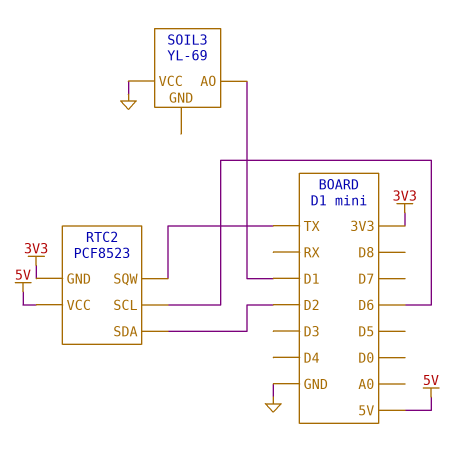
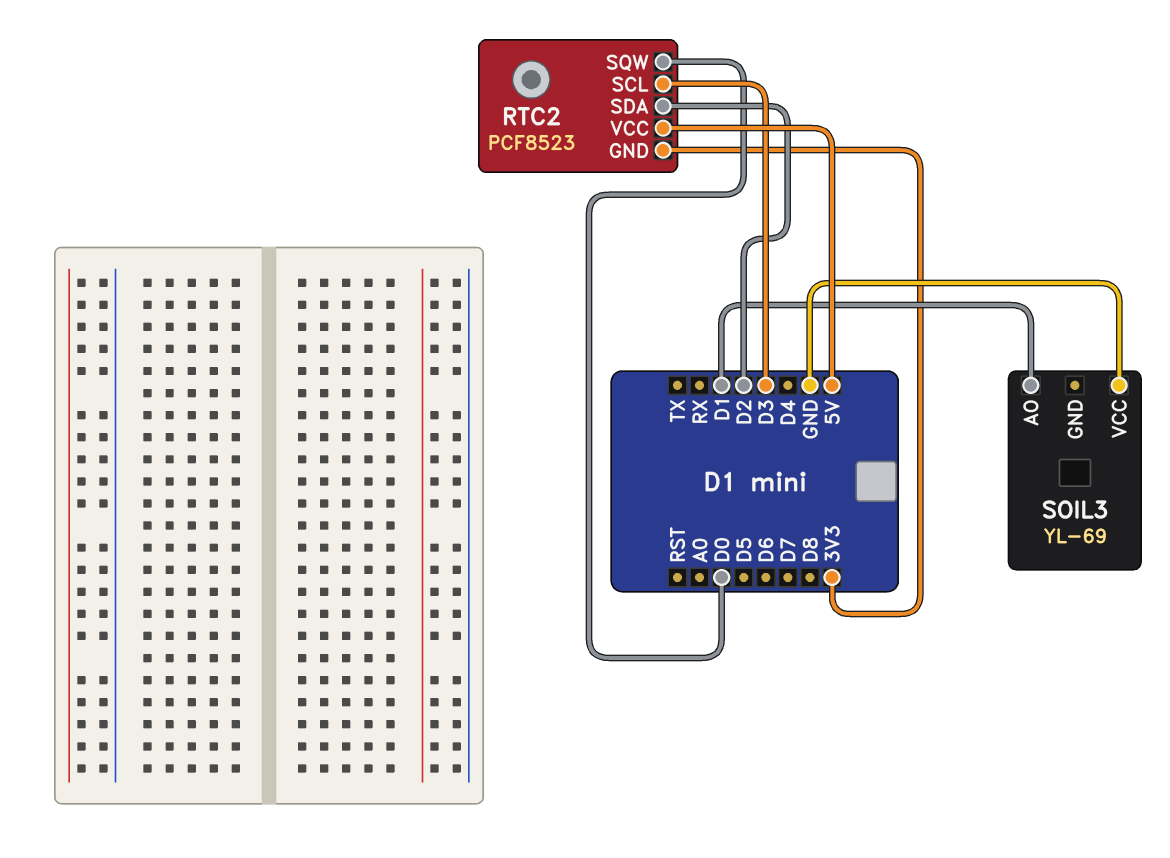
RTC2 pin SCL: D6 -> D3
RTC2 pin SQW: TX -> D0

